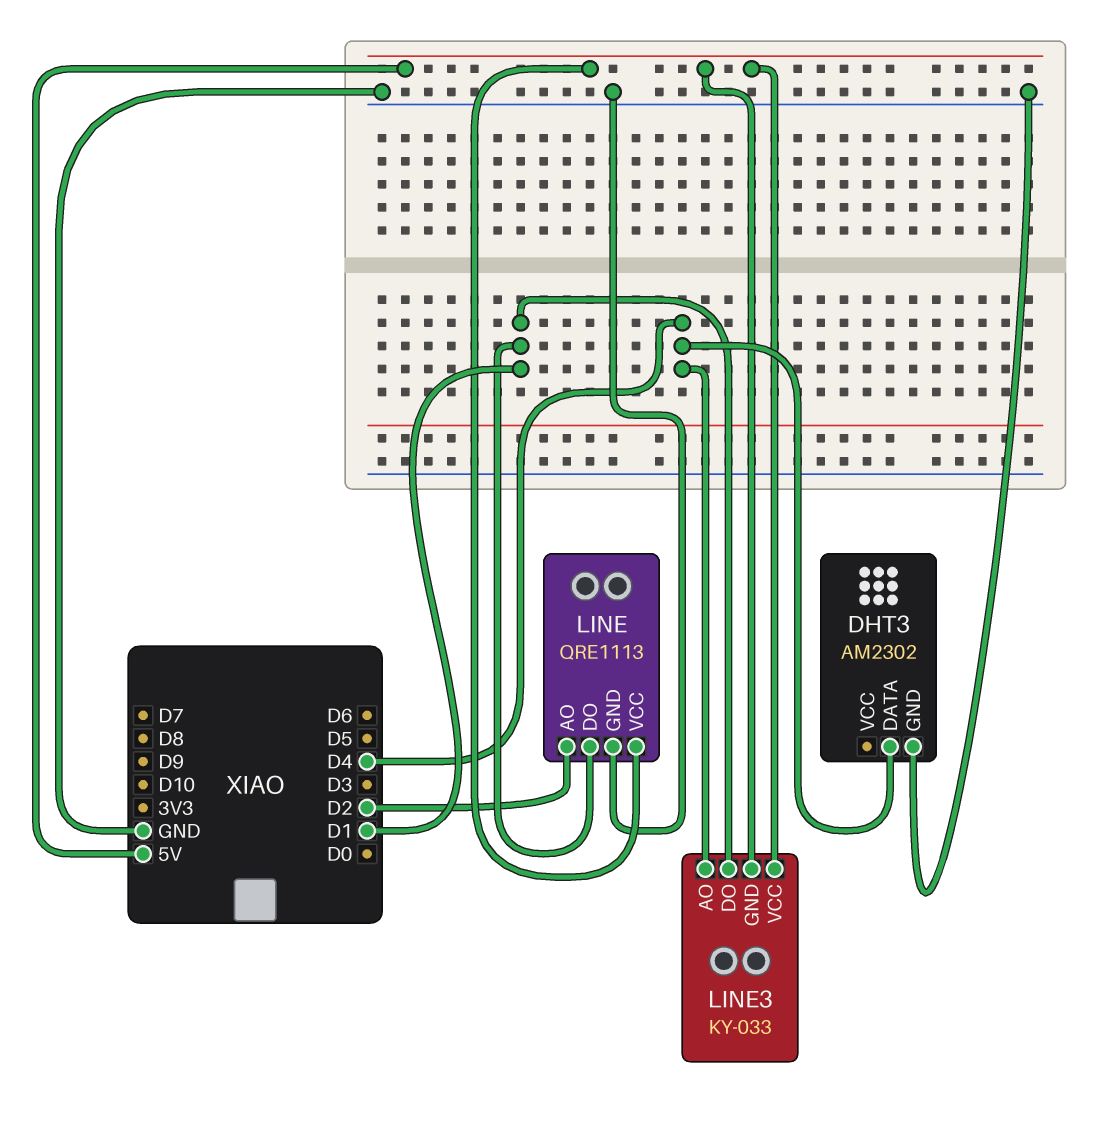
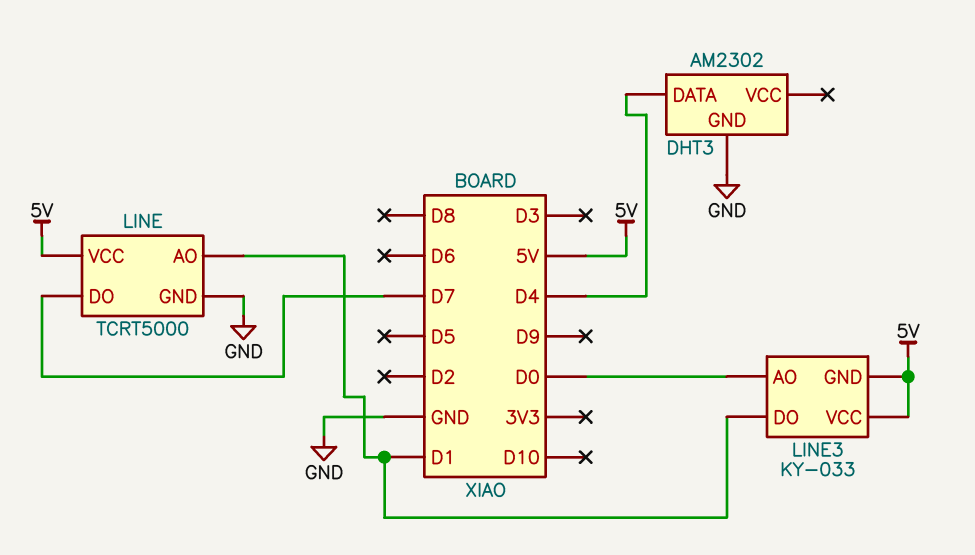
LINE: QRE1113 -> TCRT5000
LINE pin AO: D2 -> D1
LINE pin DO: D1 -> D7
LINE3 pin AO: D4 -> D0

